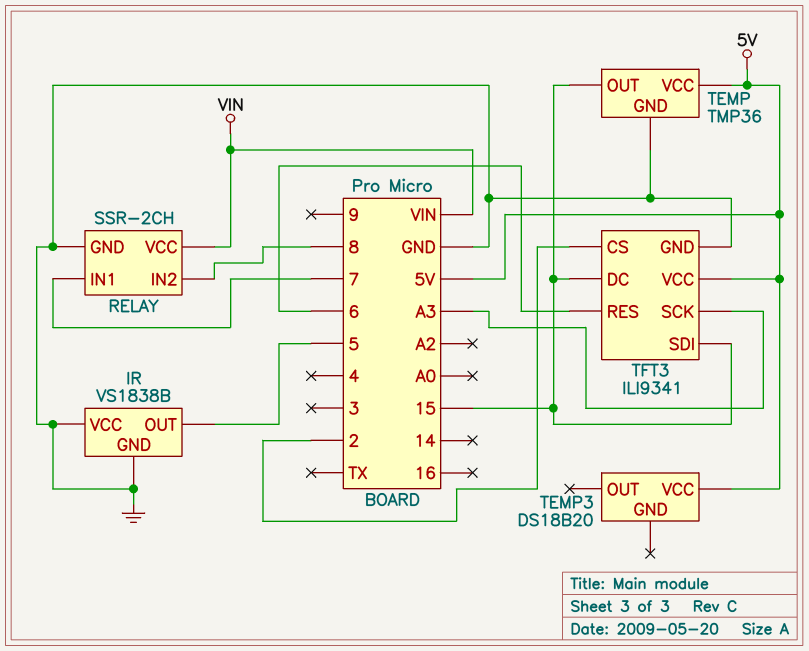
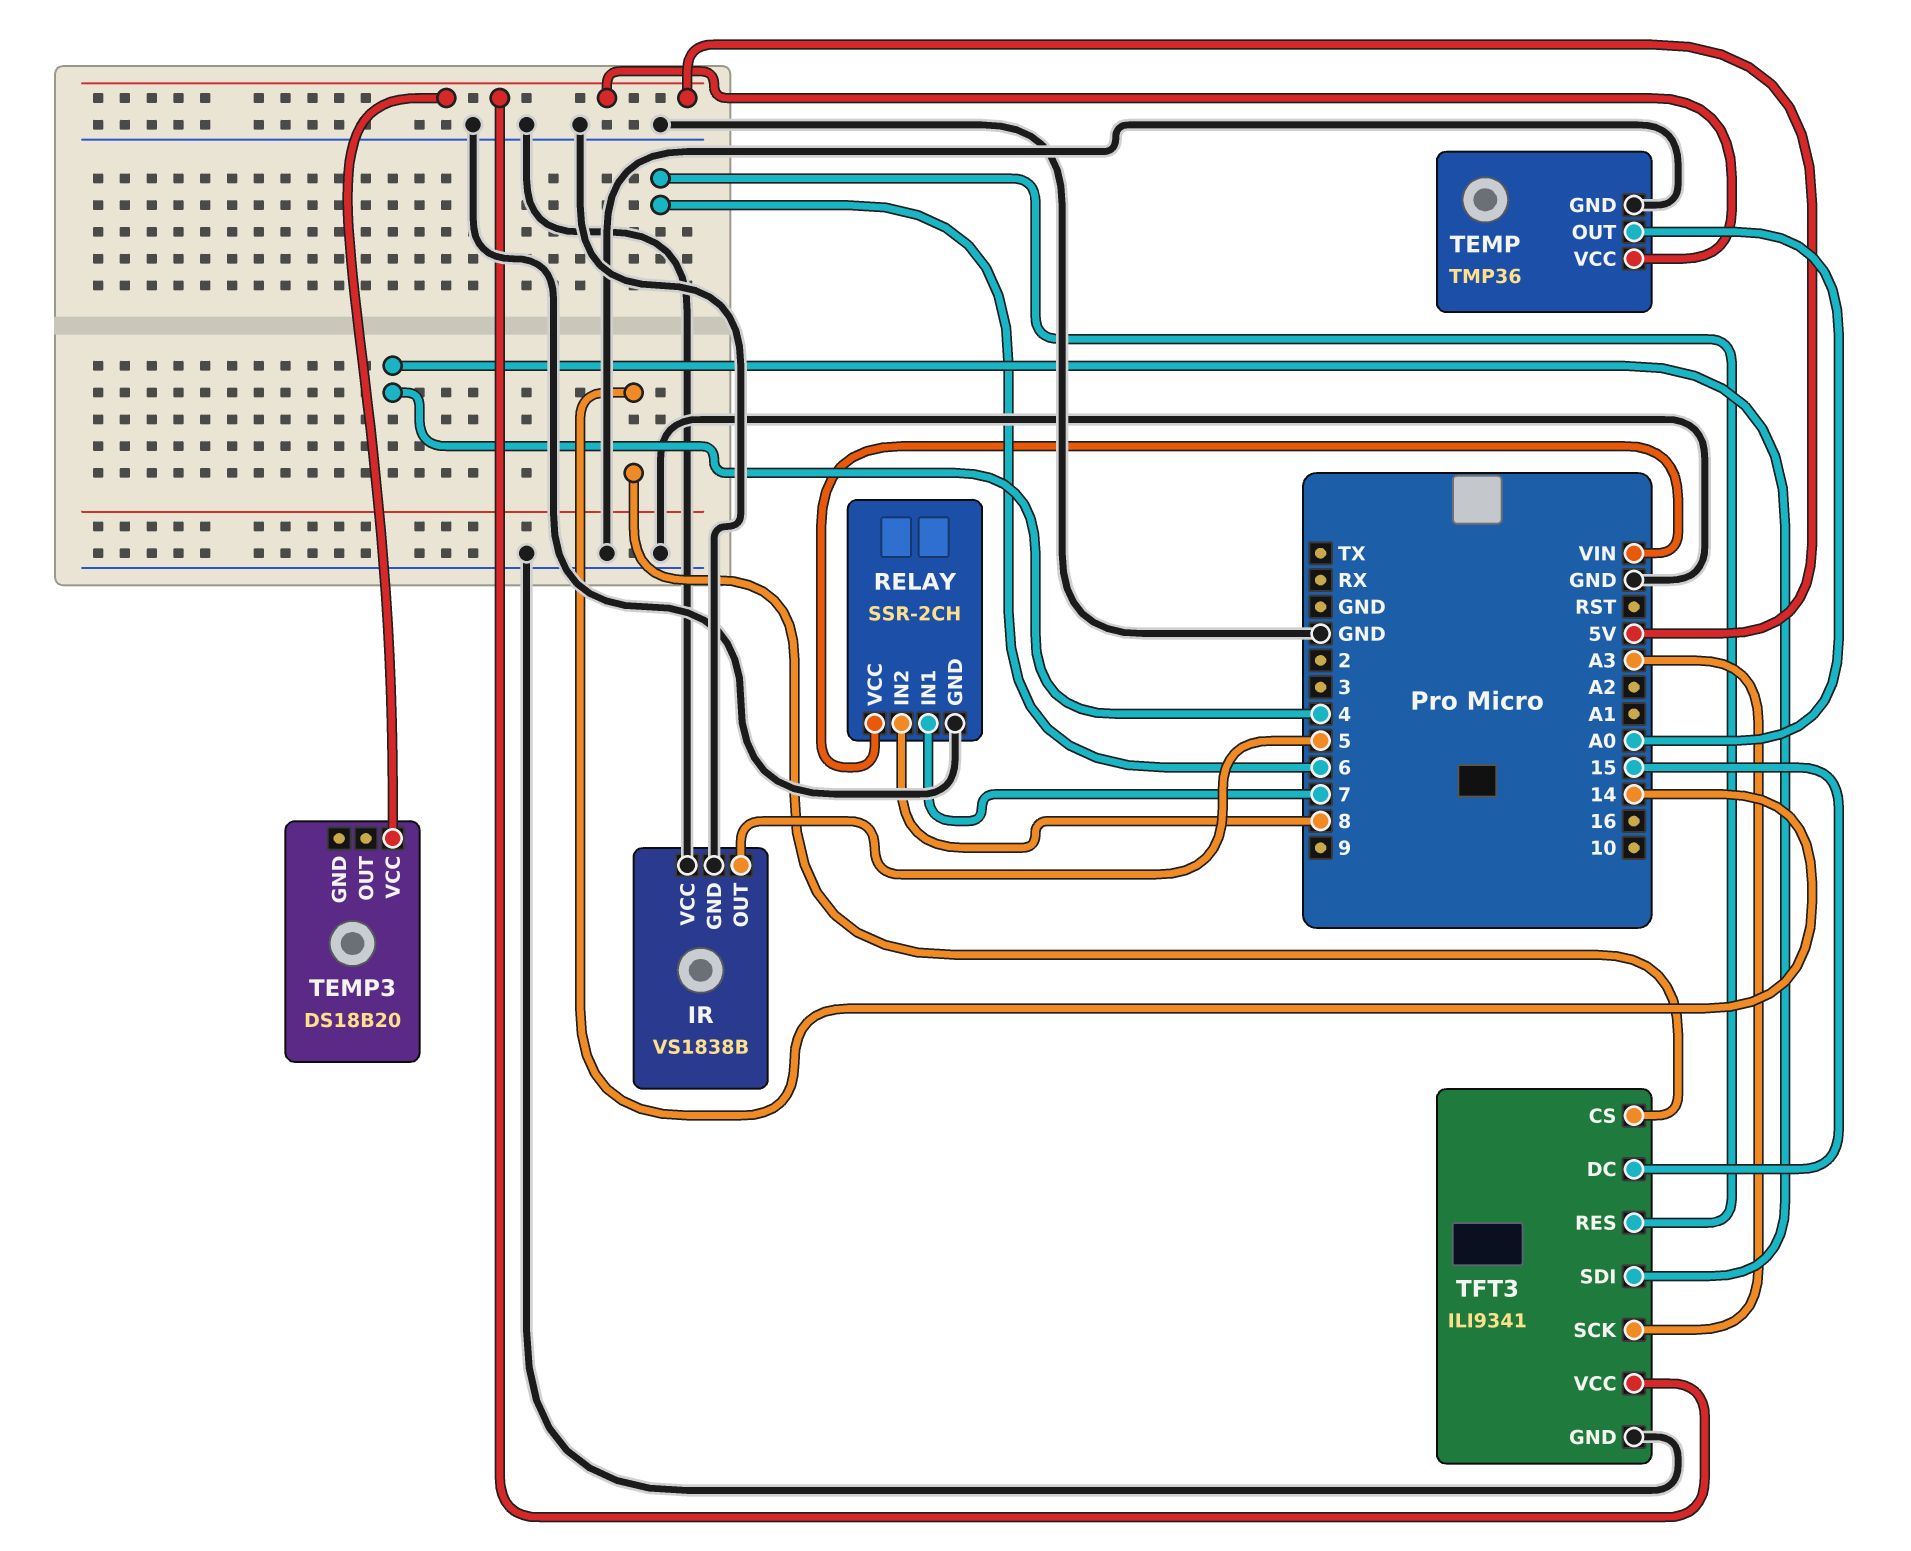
TEMP pin OUT: 15 -> A0
TFT3 pin CS: 2 -> 14
TFT3 pin SDI: 15 -> 4

